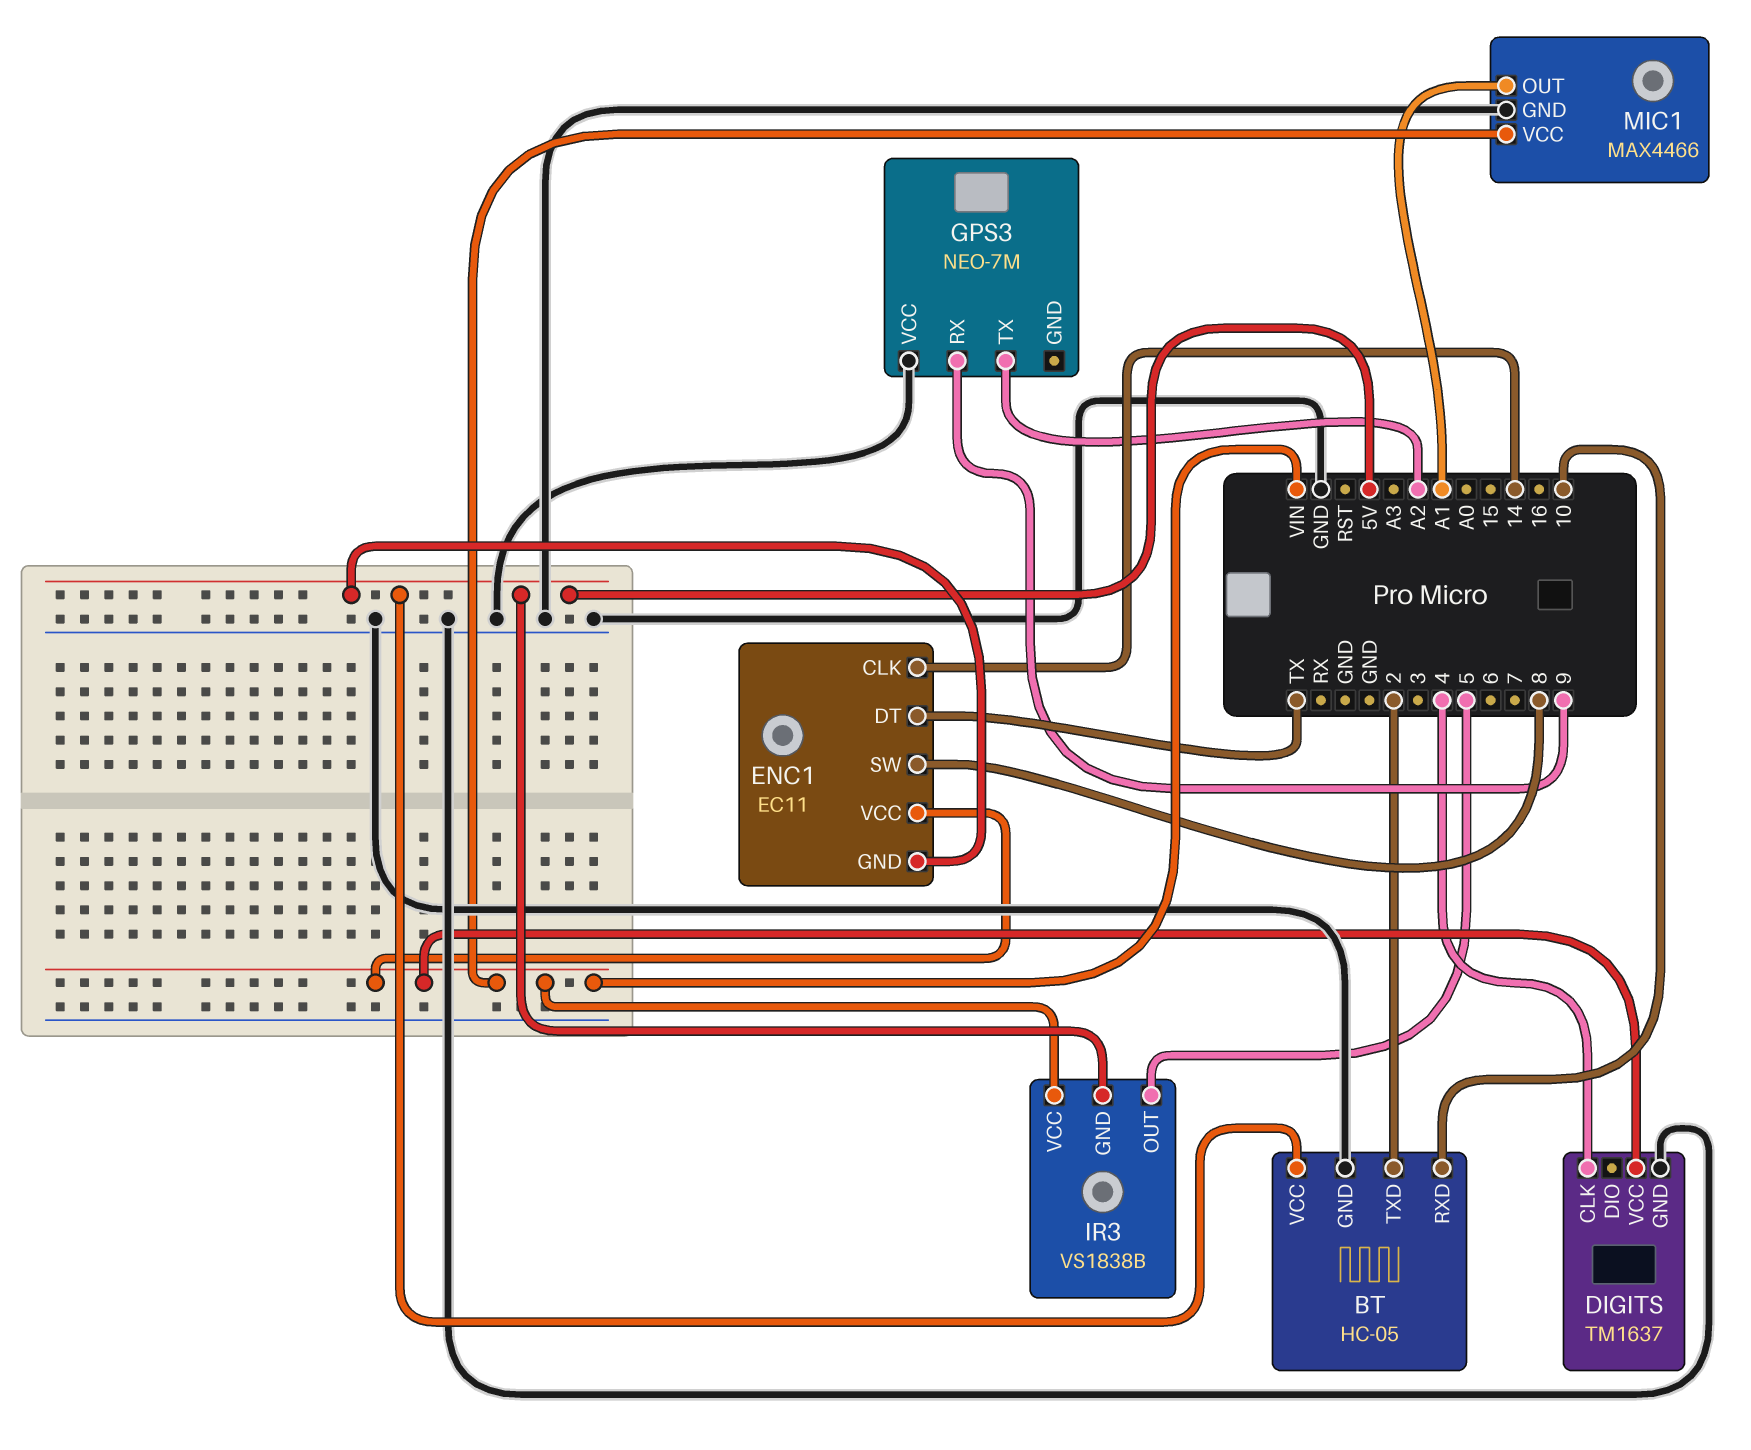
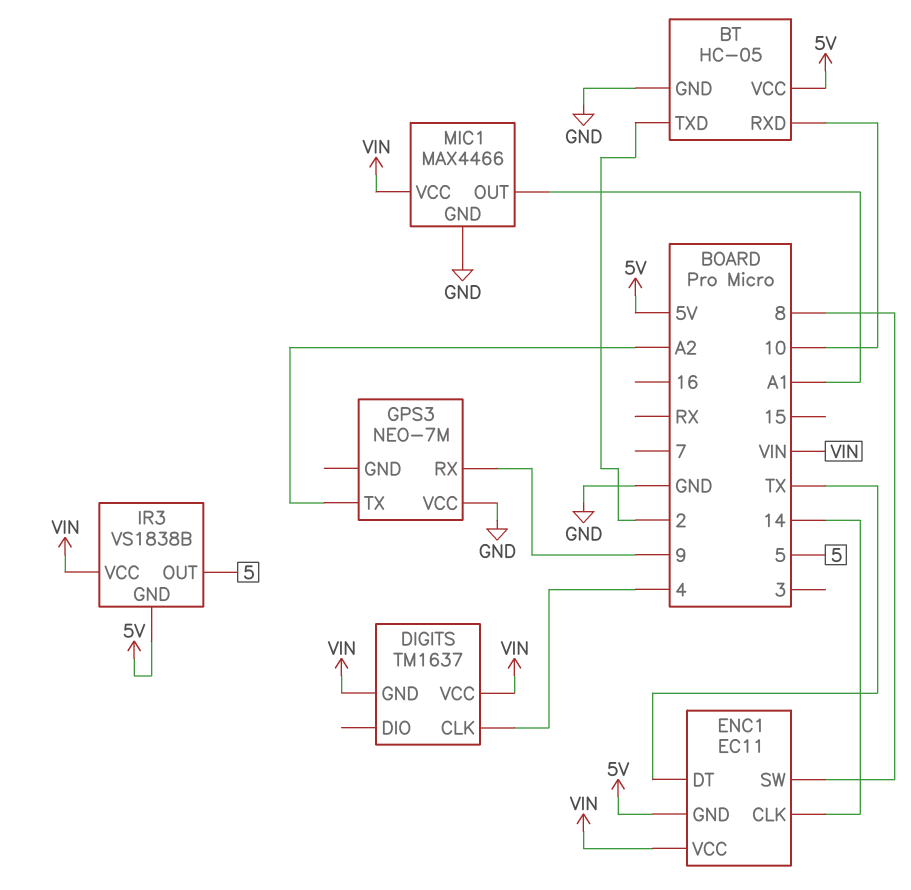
DIGITS pin GND: GND -> VIN

